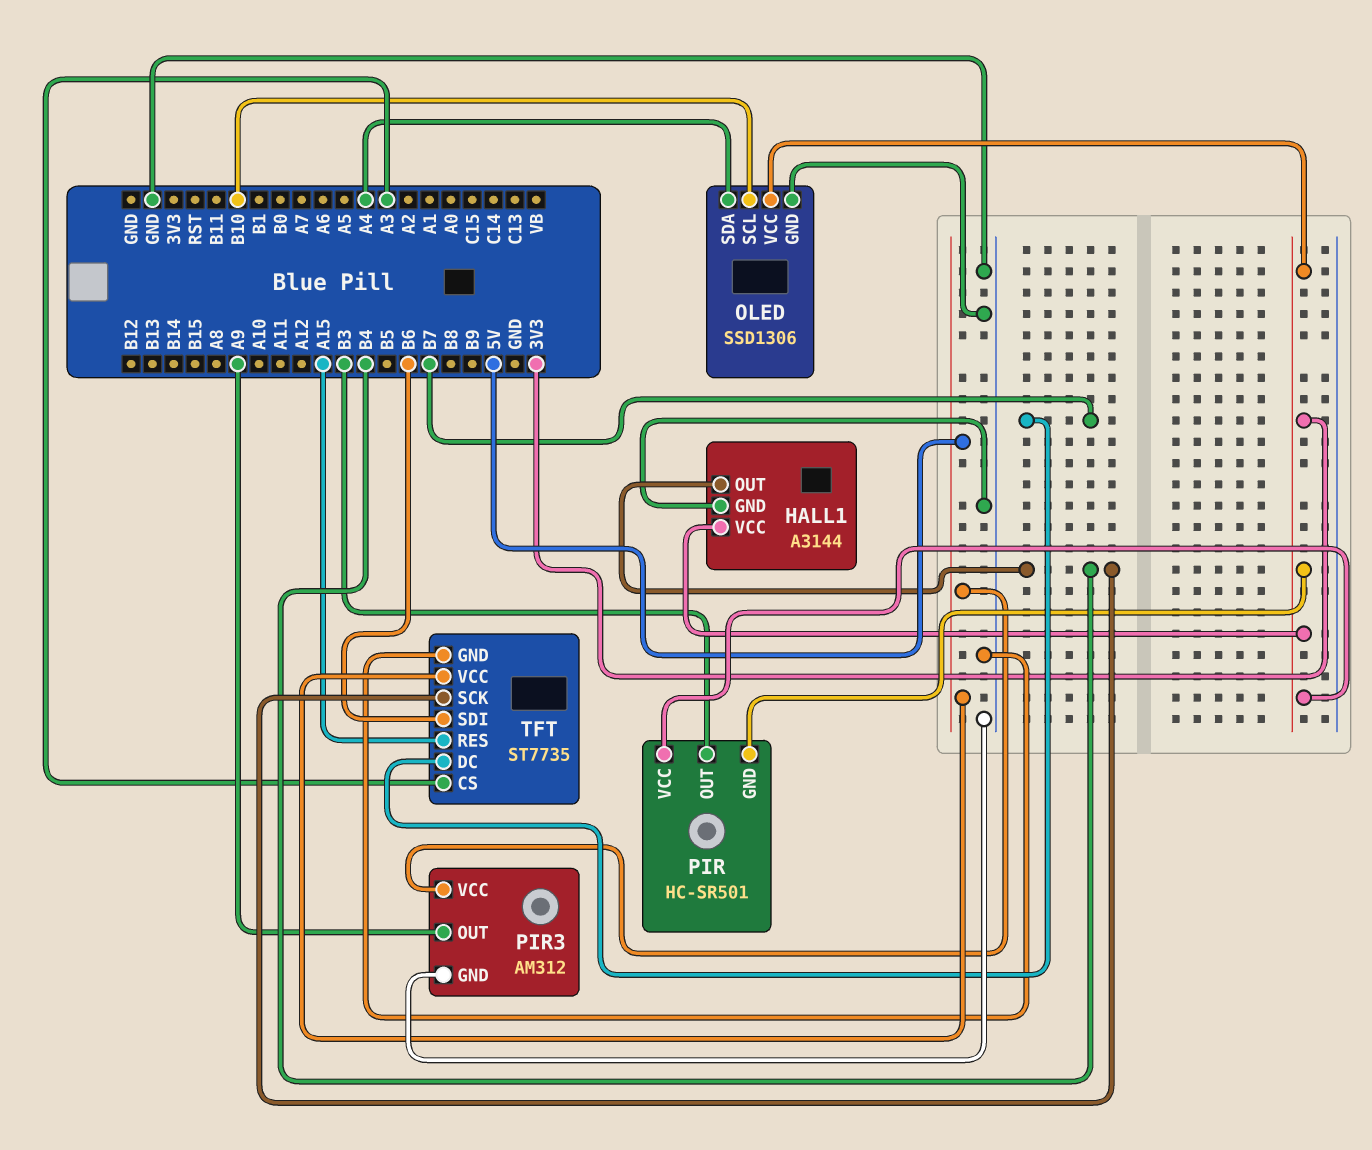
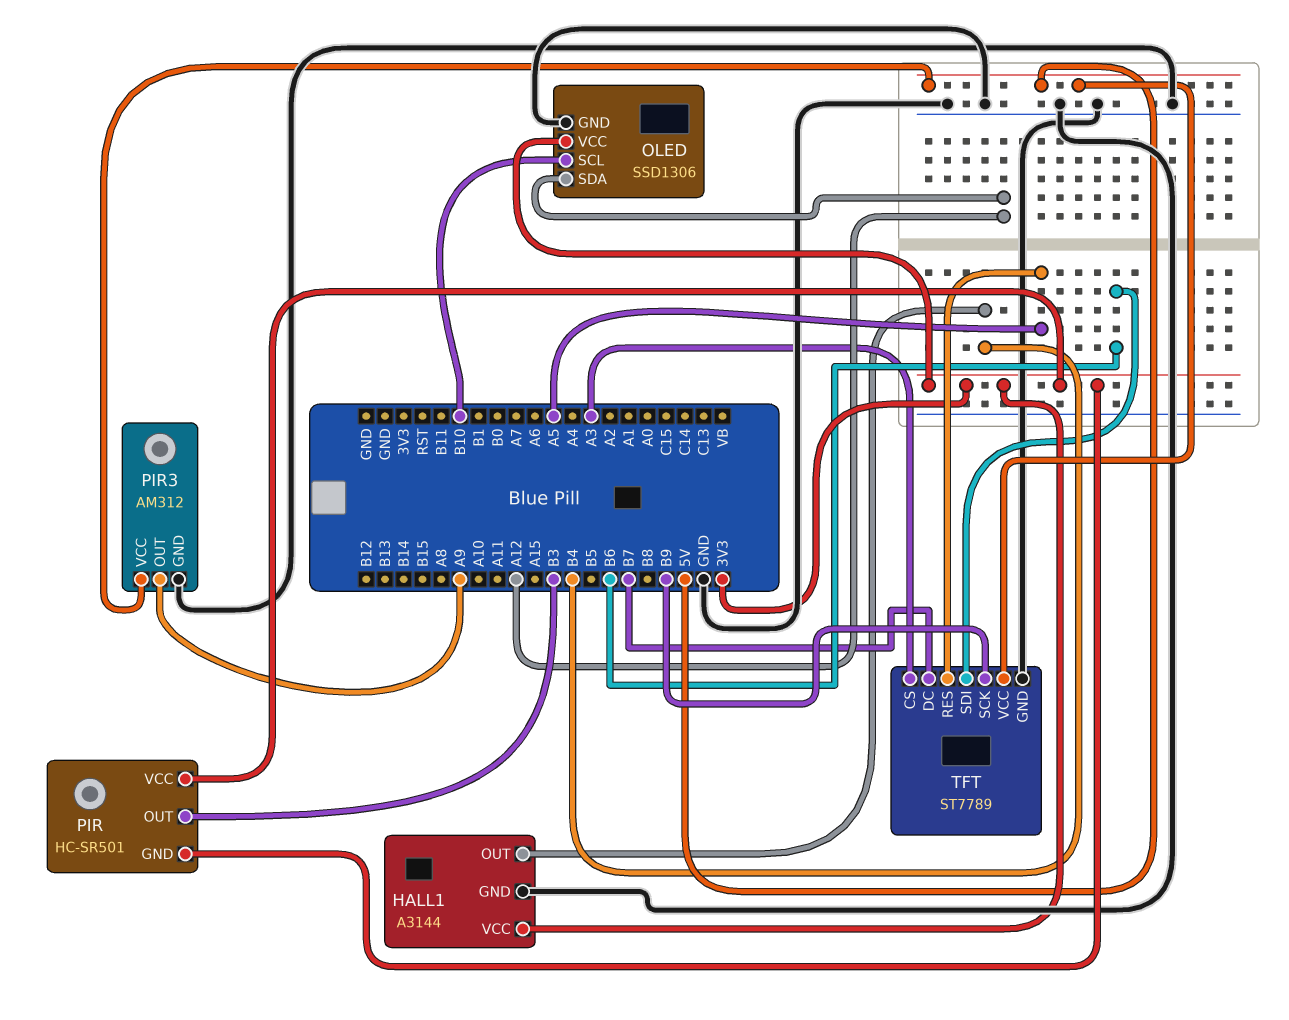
OLED pin SDA: A4 -> A12
TFT: ST7735 -> ST7789
TFT pin RES: A15 -> A5
TFT pin SCK: B4 -> B9

